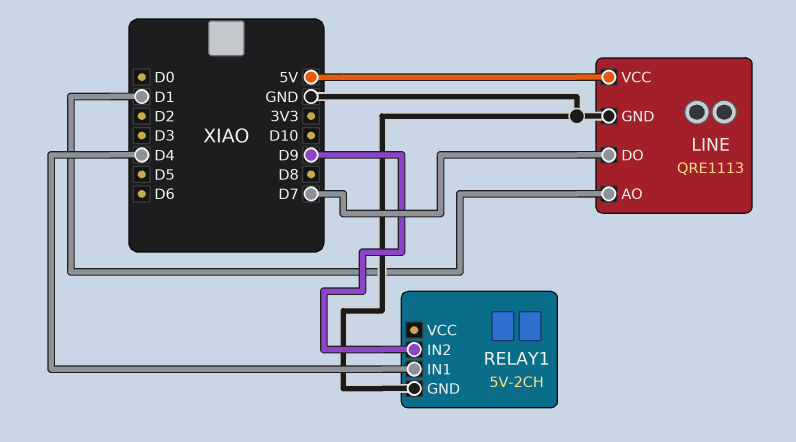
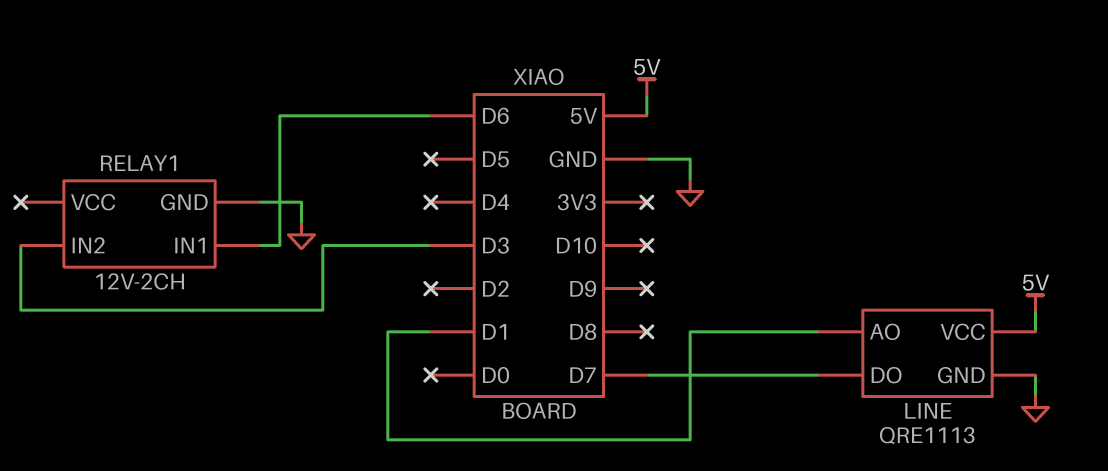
RELAY1: 5V-2CH -> 12V-2CH
RELAY1 pin IN1: D4 -> D6
RELAY1 pin IN2: D9 -> D3

